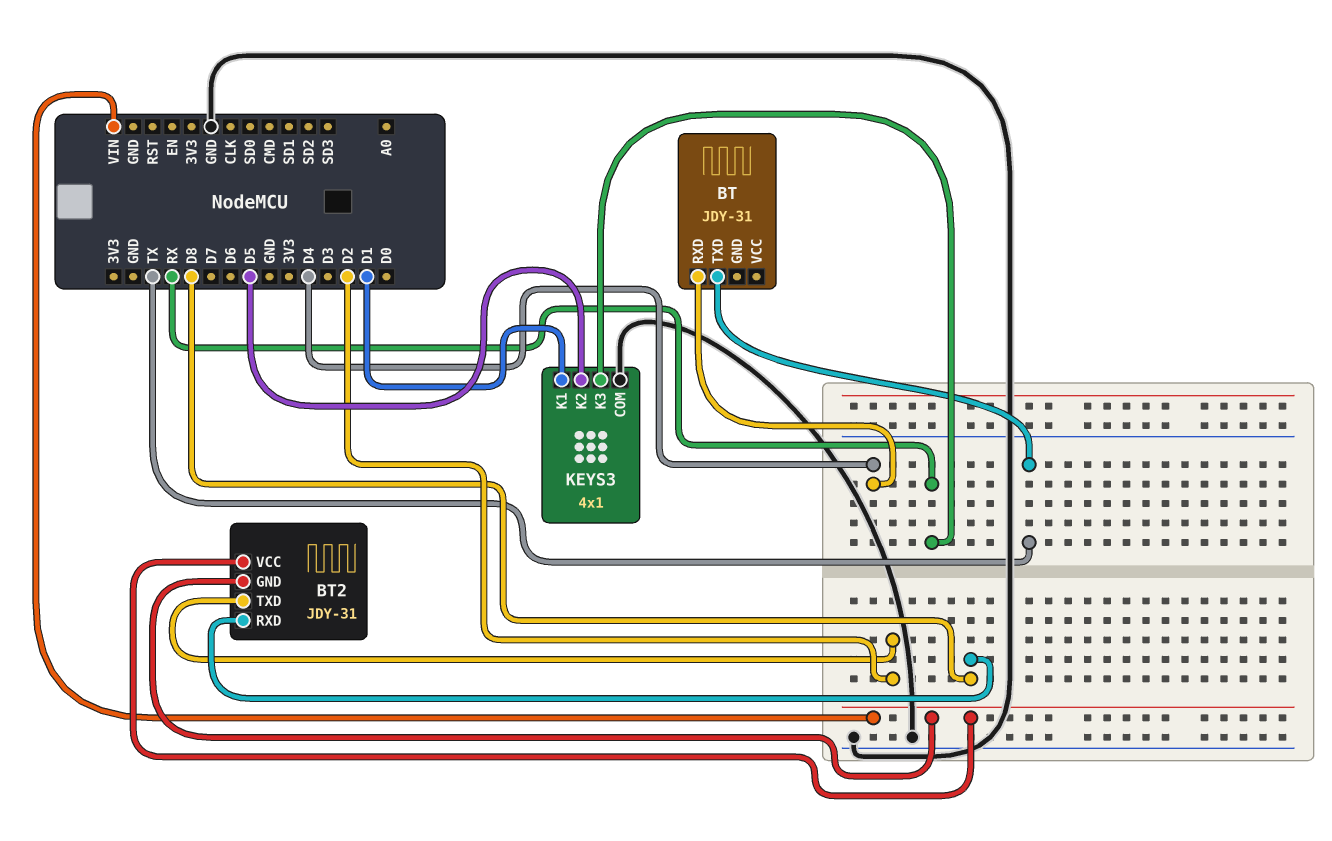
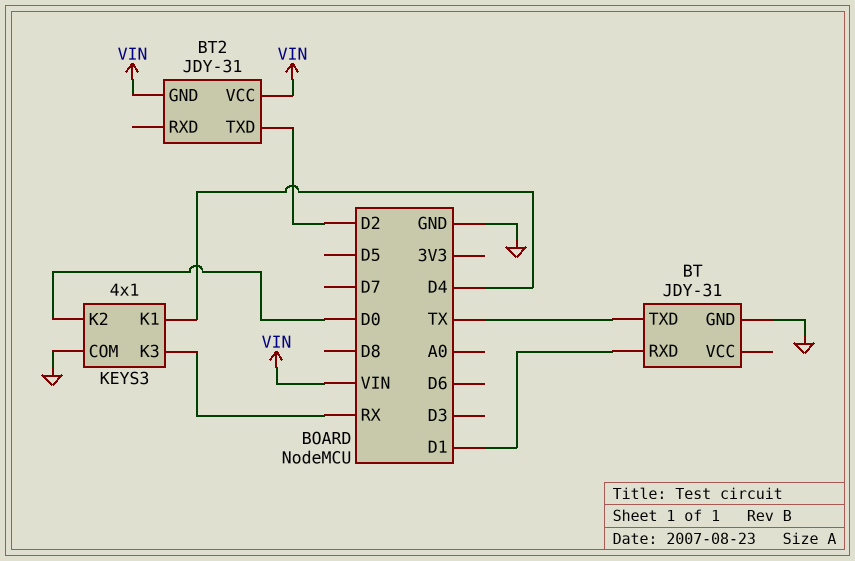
BT pin GND: none -> GND
BT pin RXD: D4 -> D1
BT2 pin RXD: D8 -> none
KEYS3 pin K1: D1 -> D4
KEYS3 pin K2: D5 -> D0

